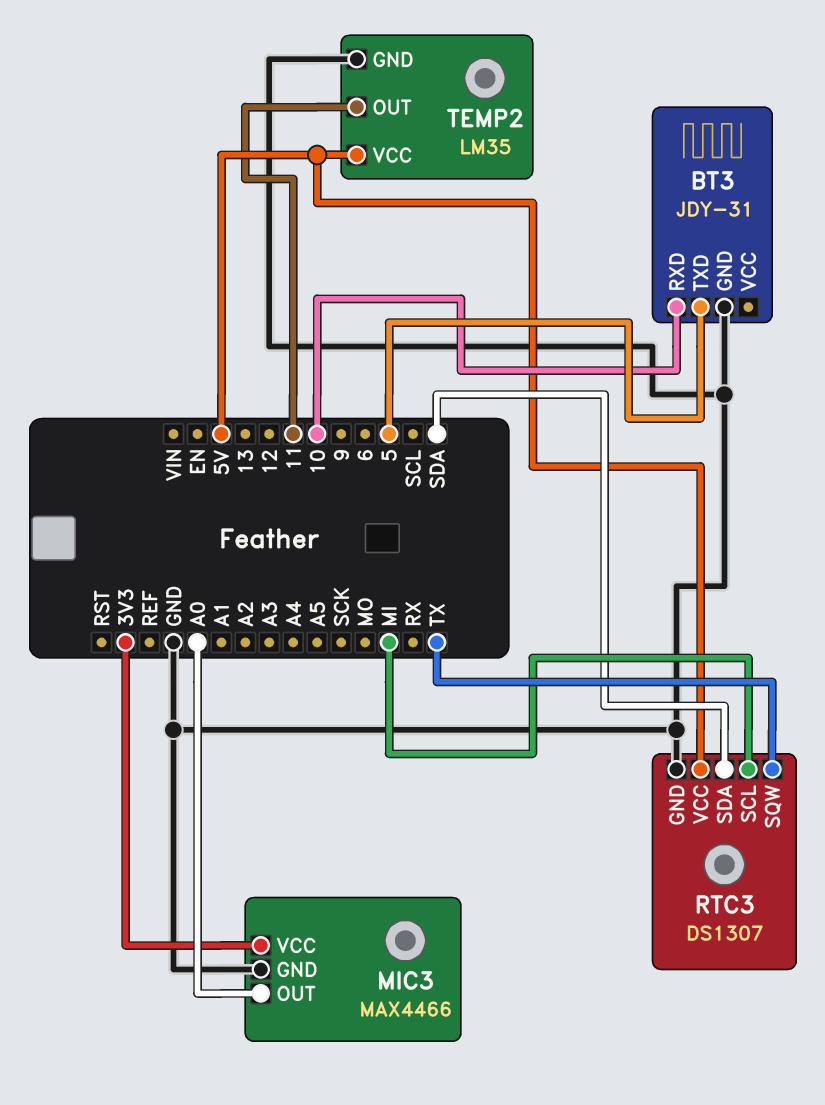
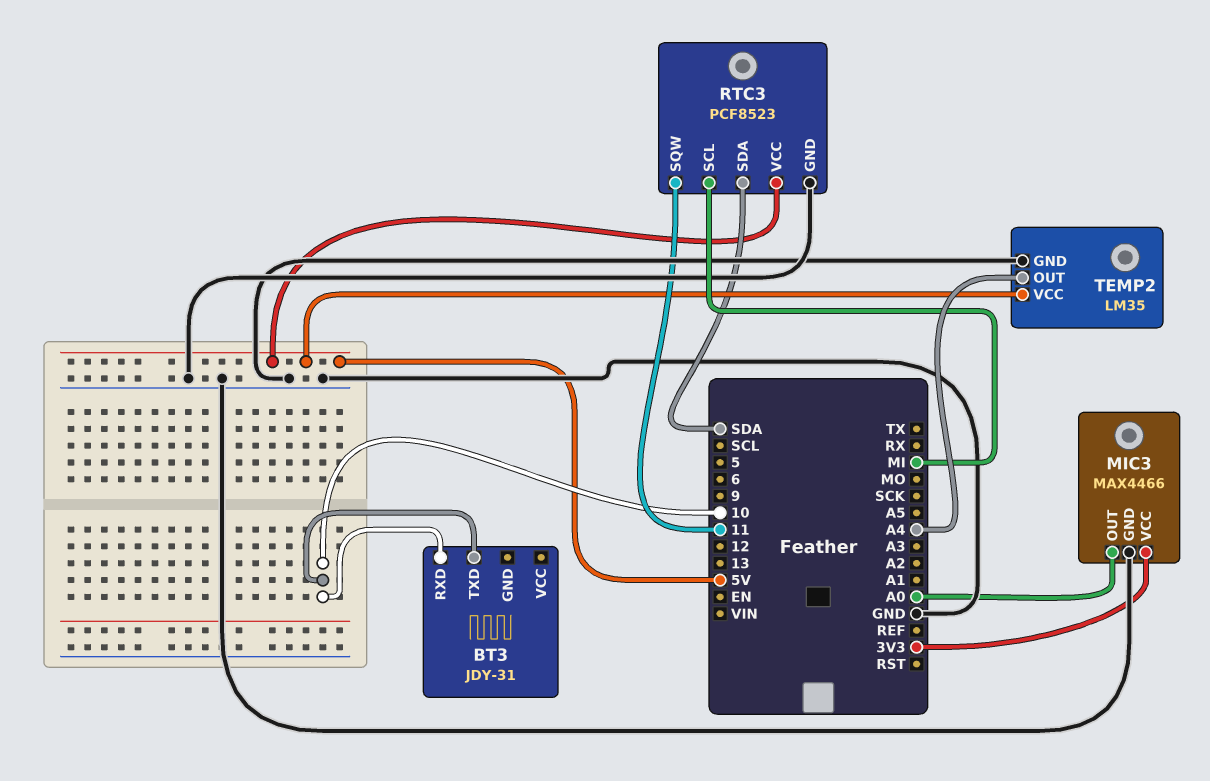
BT3 pin GND: GND -> none
BT3 pin TXD: 5 -> 10
RTC3: DS1307 -> PCF8523
RTC3 pin SQW: TX -> 11
TEMP2 pin OUT: 11 -> A4

